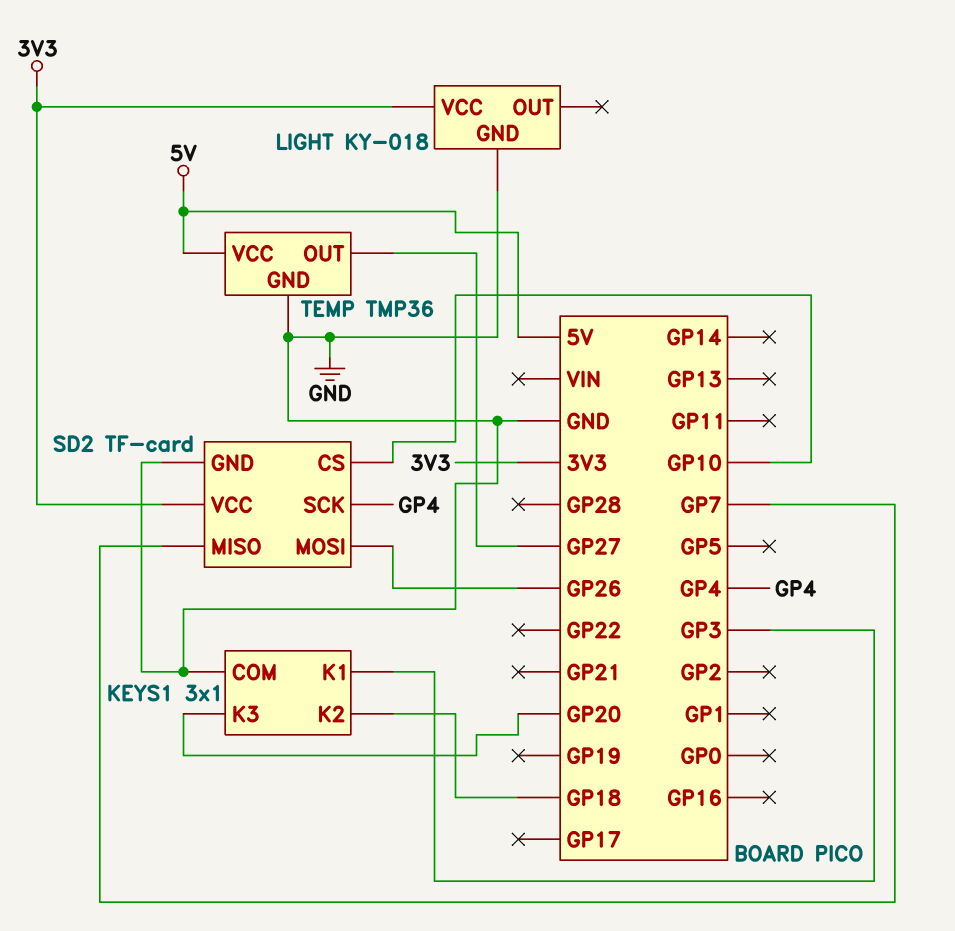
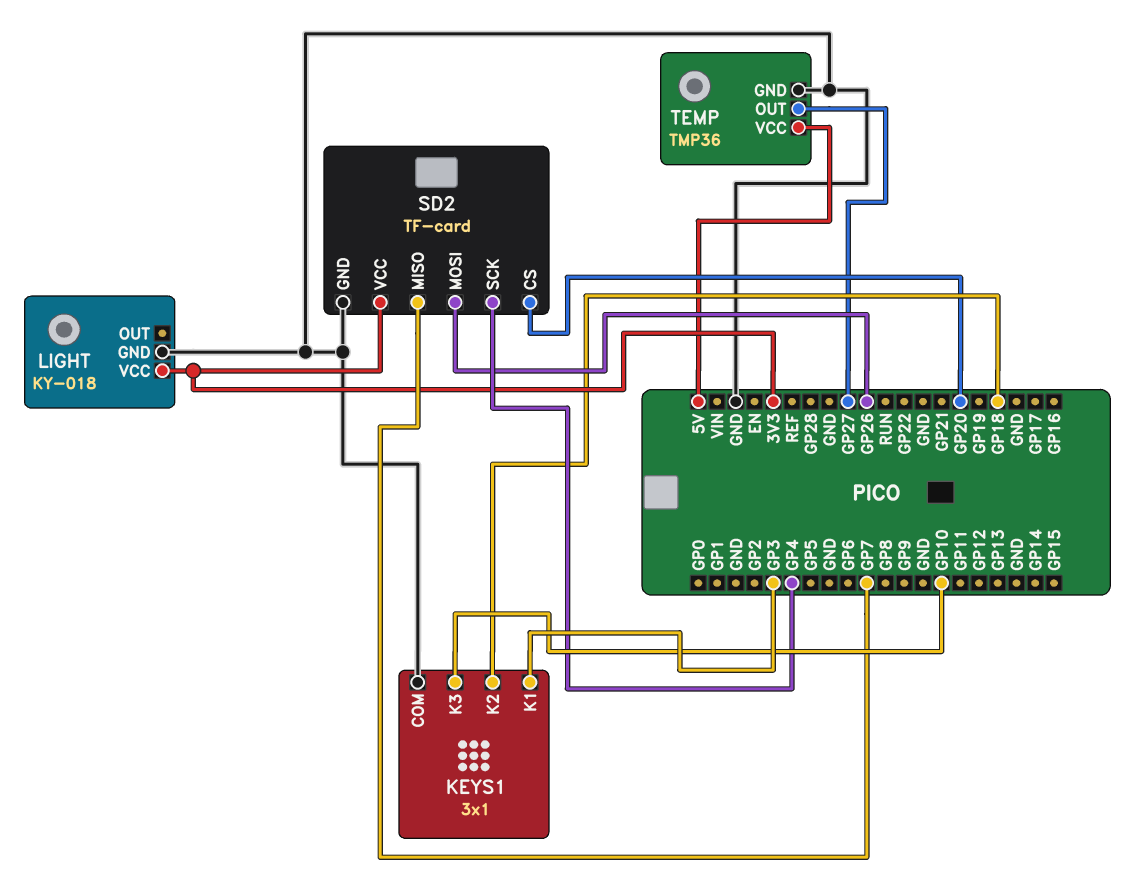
KEYS1 pin K3: GP20 -> GP10
SD2 pin CS: GP10 -> GP20

